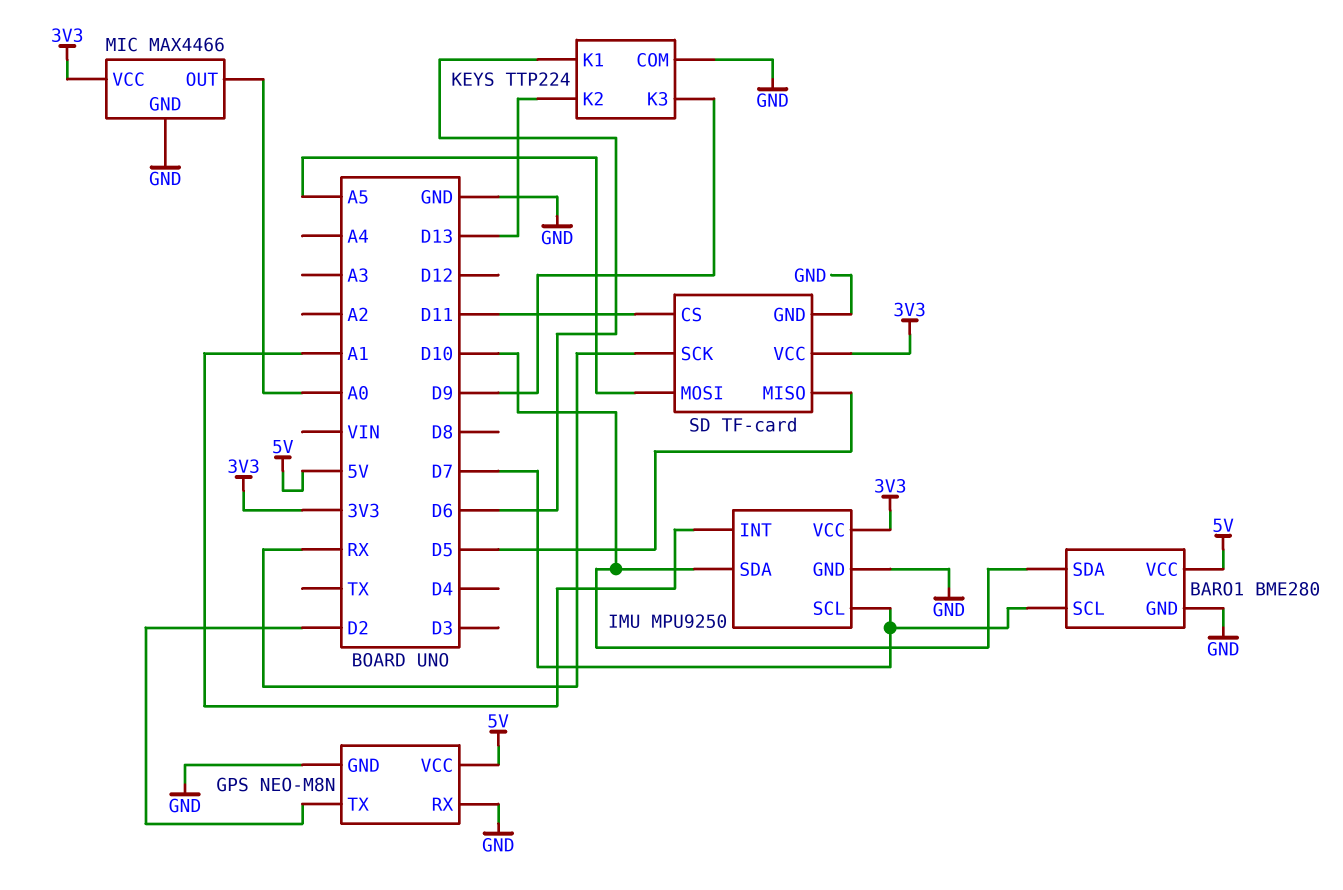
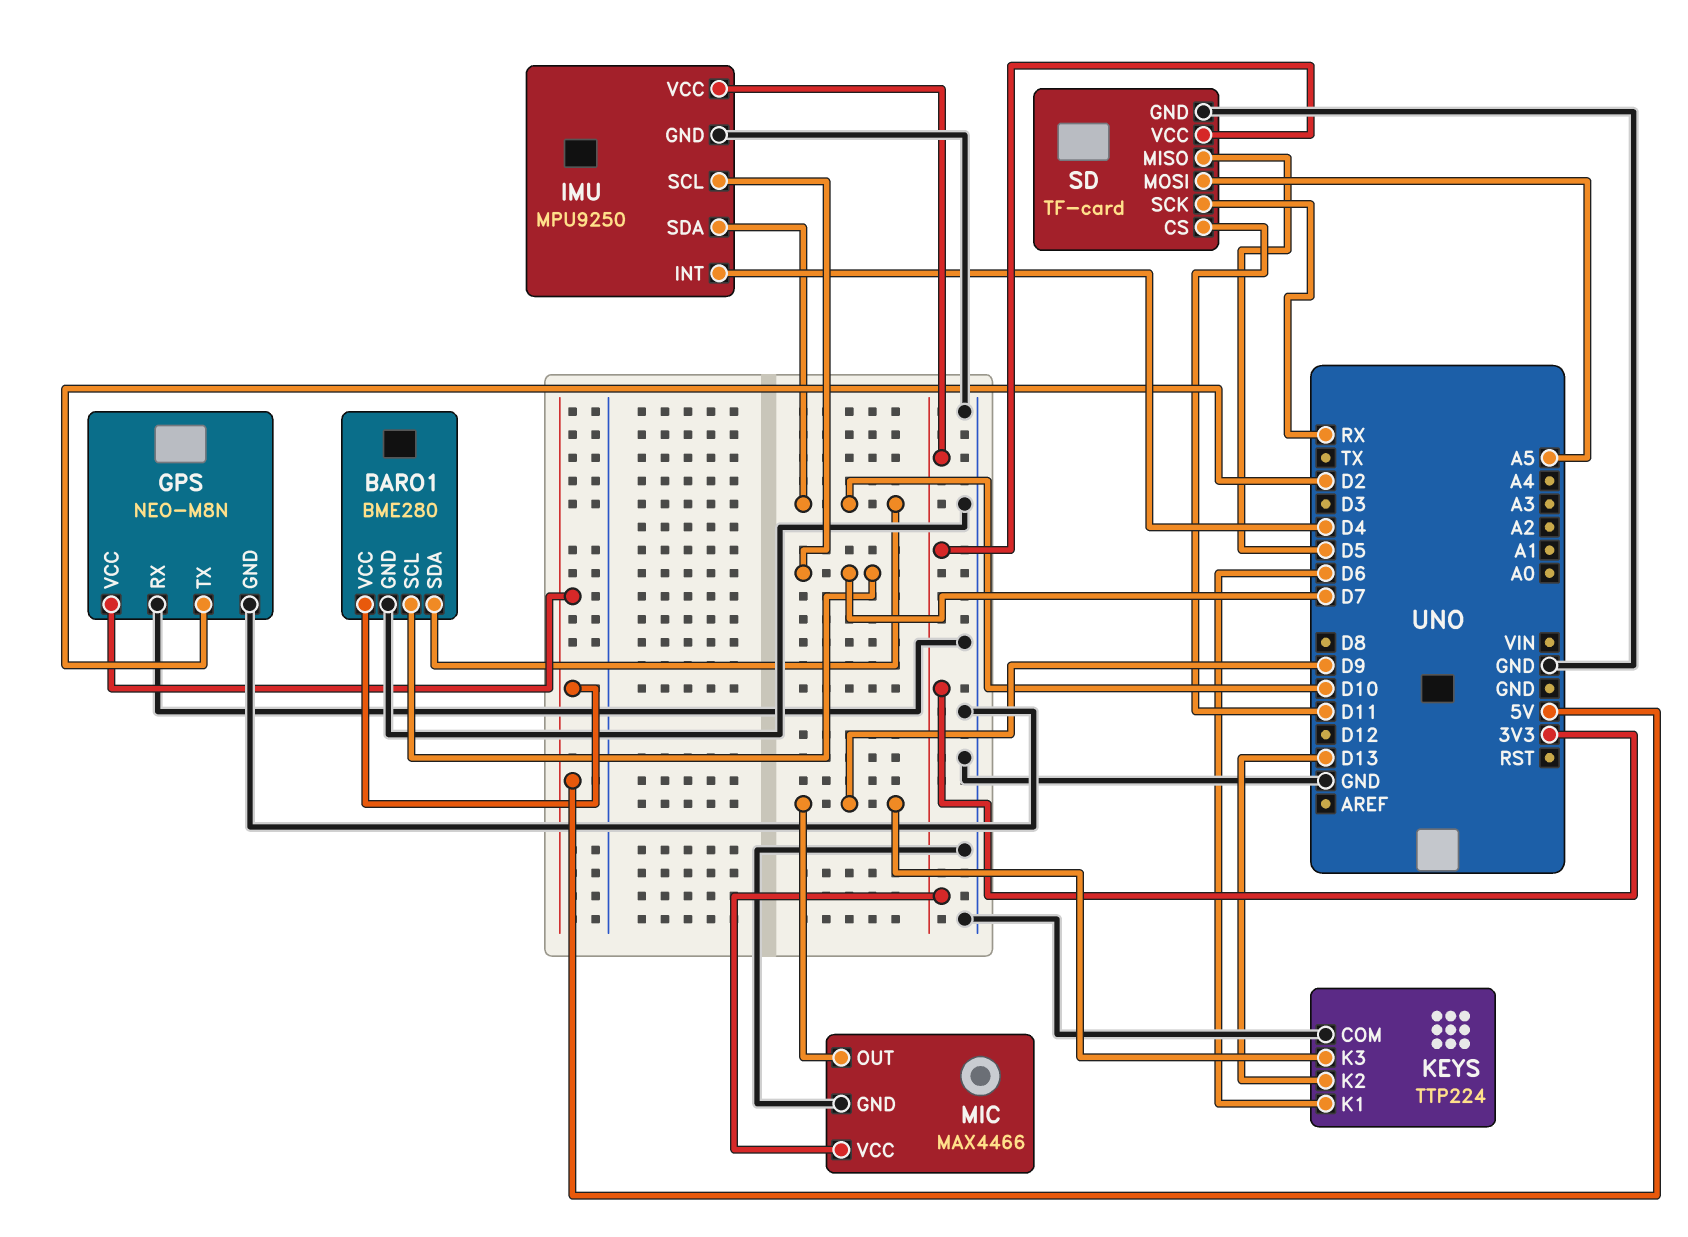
IMU pin INT: A1 -> D4
MIC pin OUT: A0 -> D9

